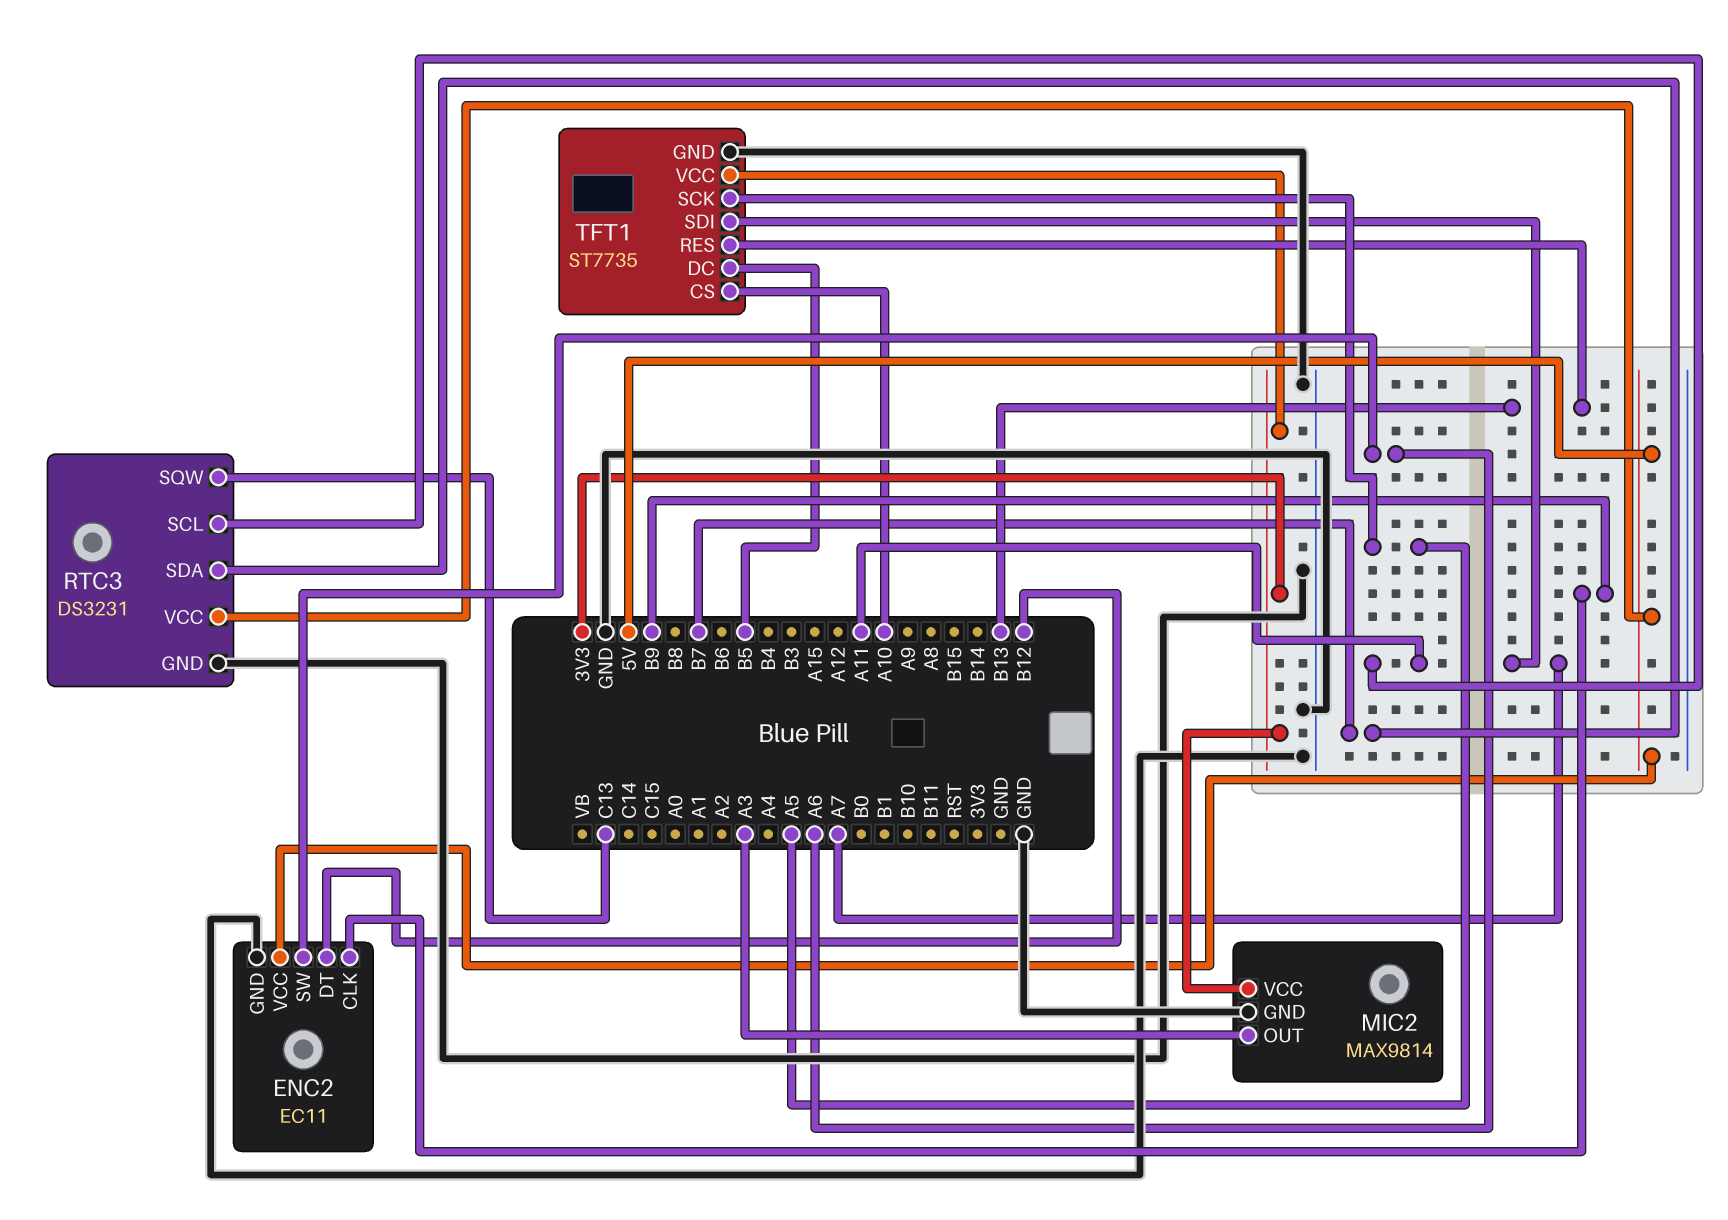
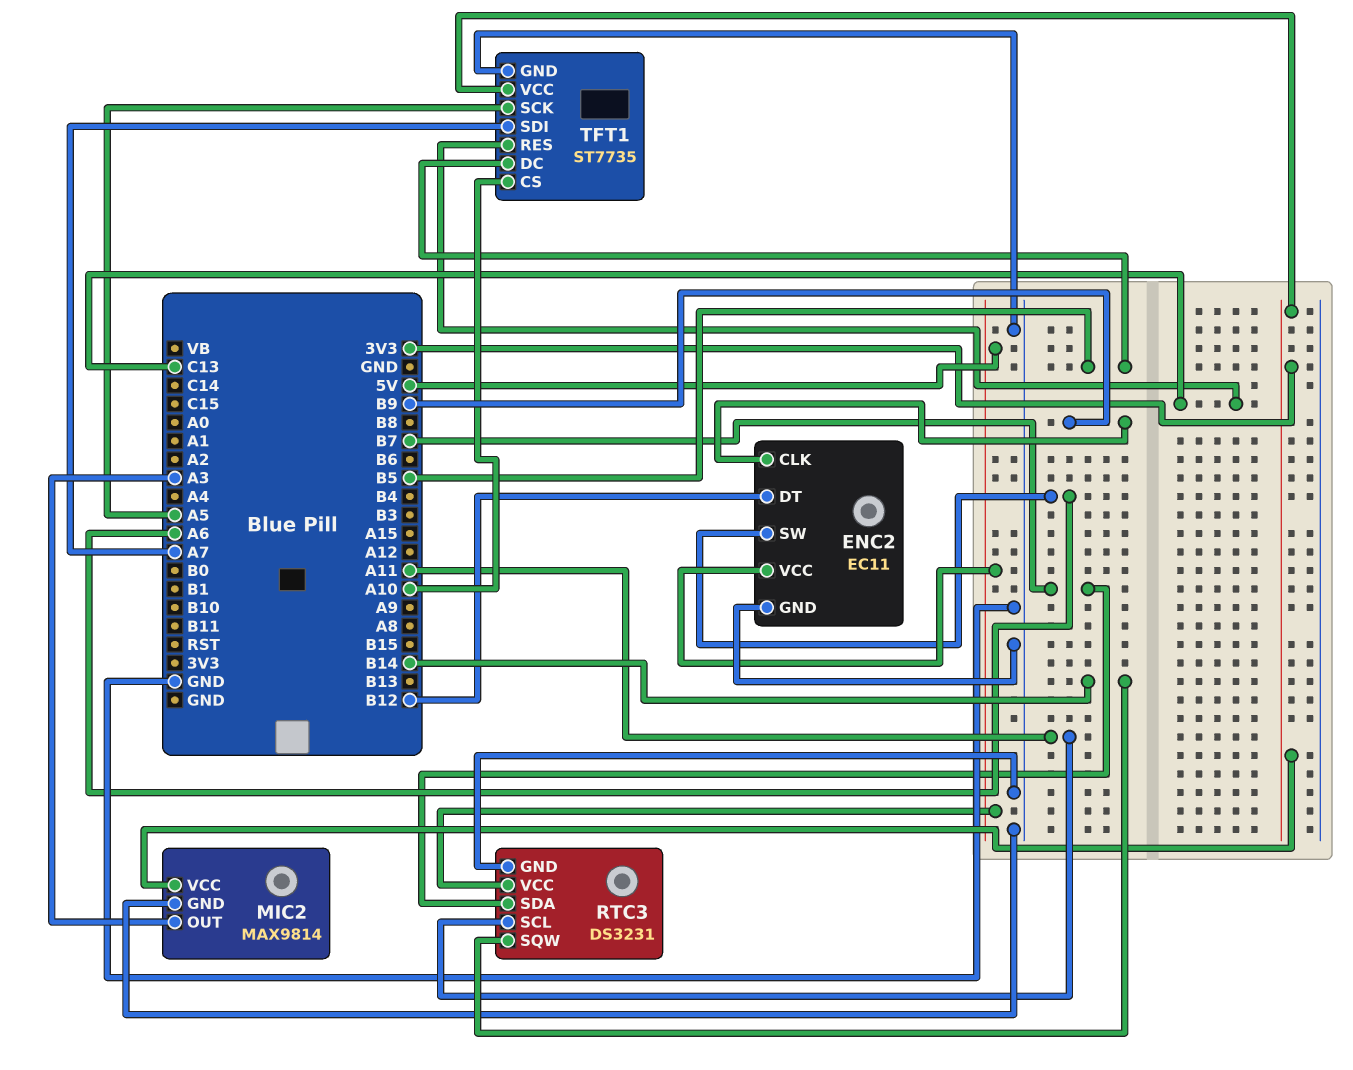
RTC3 pin SQW: C13 -> B14
TFT1 pin RES: B13 -> C13

